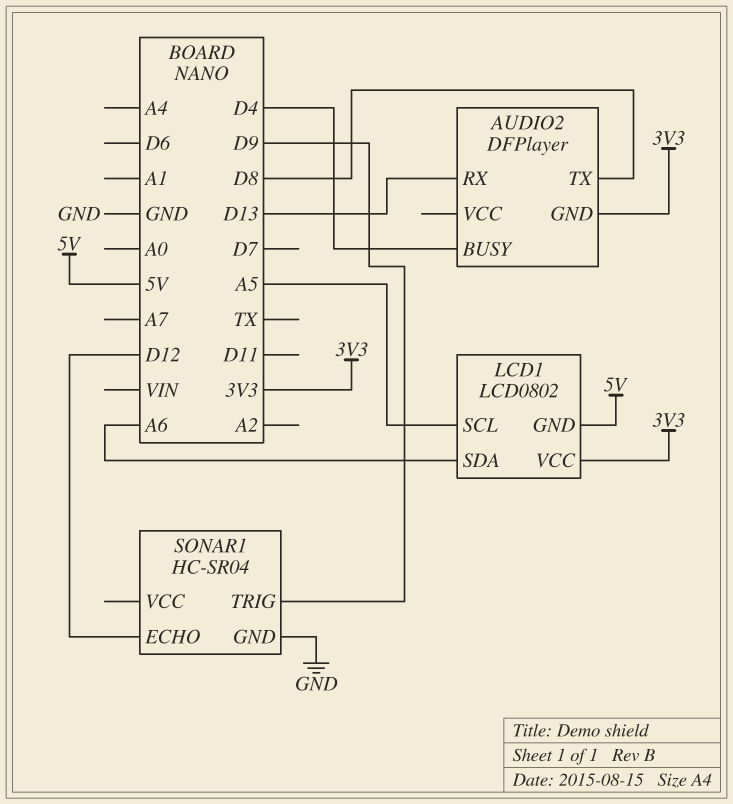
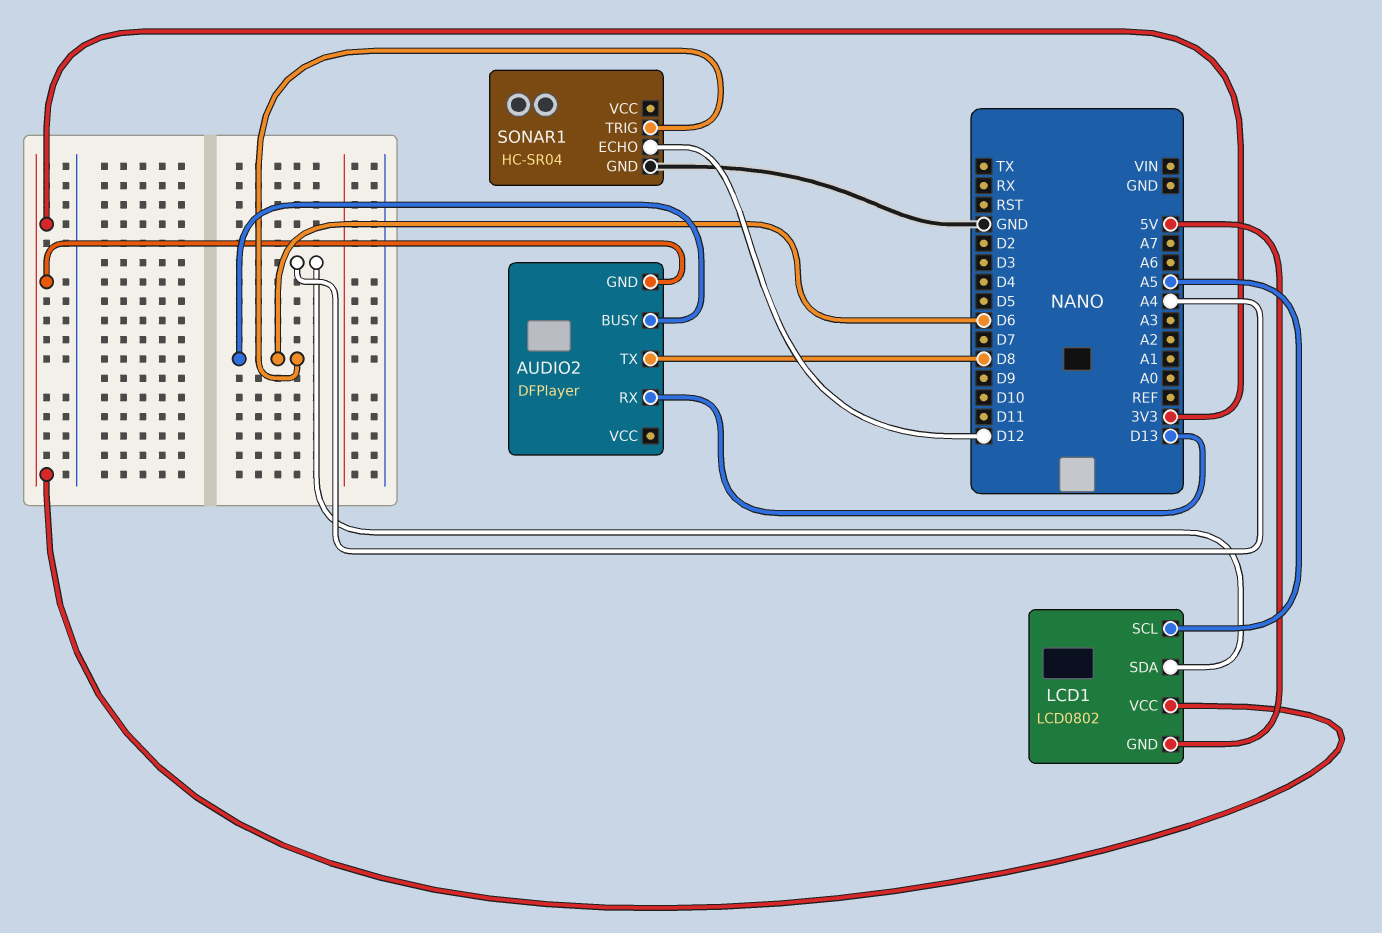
AUDIO2 pin BUSY: D4 -> D6
LCD1 pin SDA: A6 -> A4
SONAR1 pin TRIG: D9 -> D6

